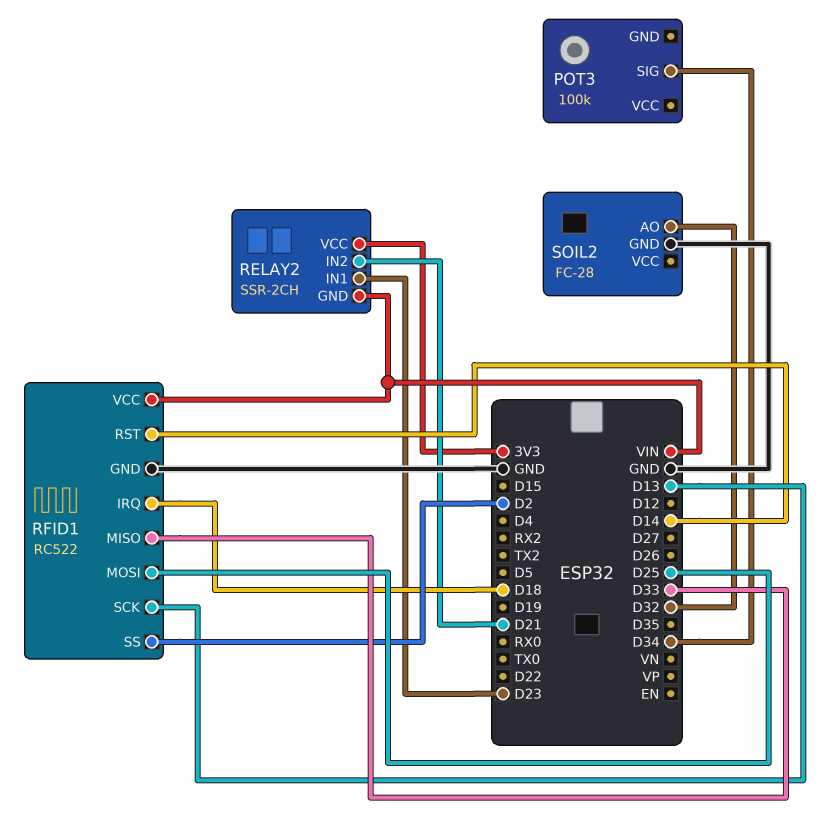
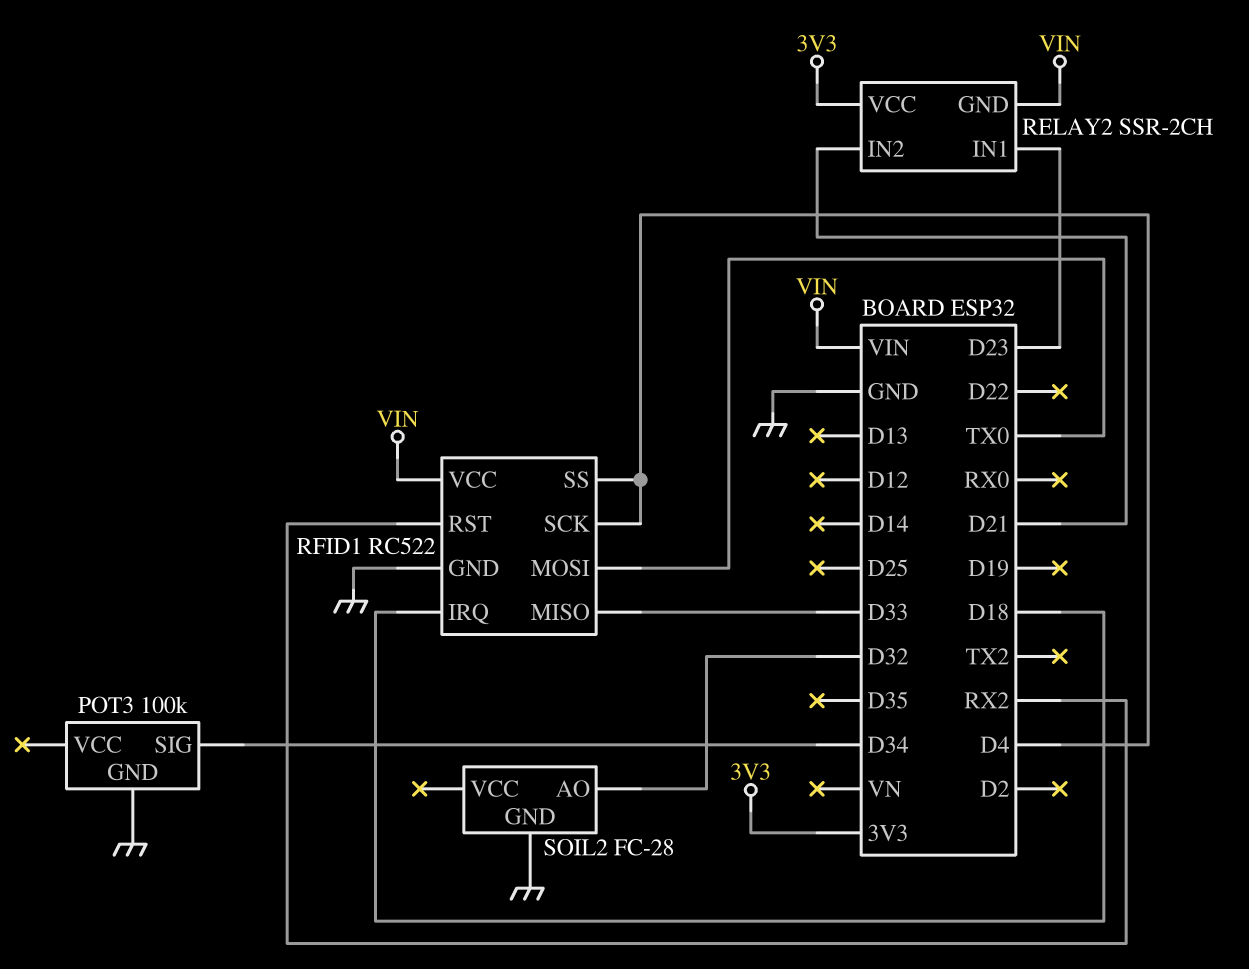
POT3 pin GND: none -> GND
RFID1 pin MOSI: D25 -> TX0
RFID1 pin RST: D14 -> RX2
RFID1 pin SCK: D13 -> D4
RFID1 pin SS: D2 -> D4

